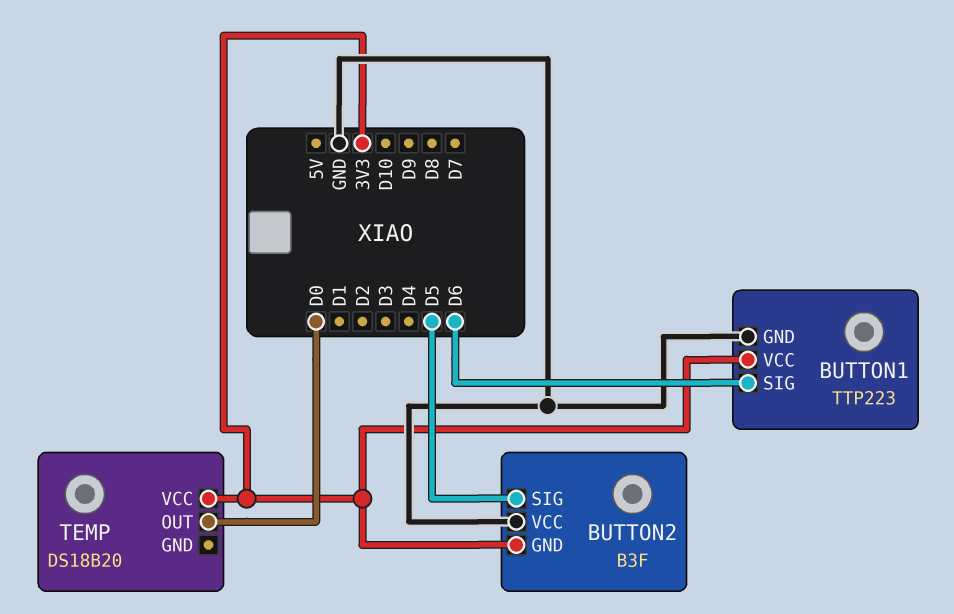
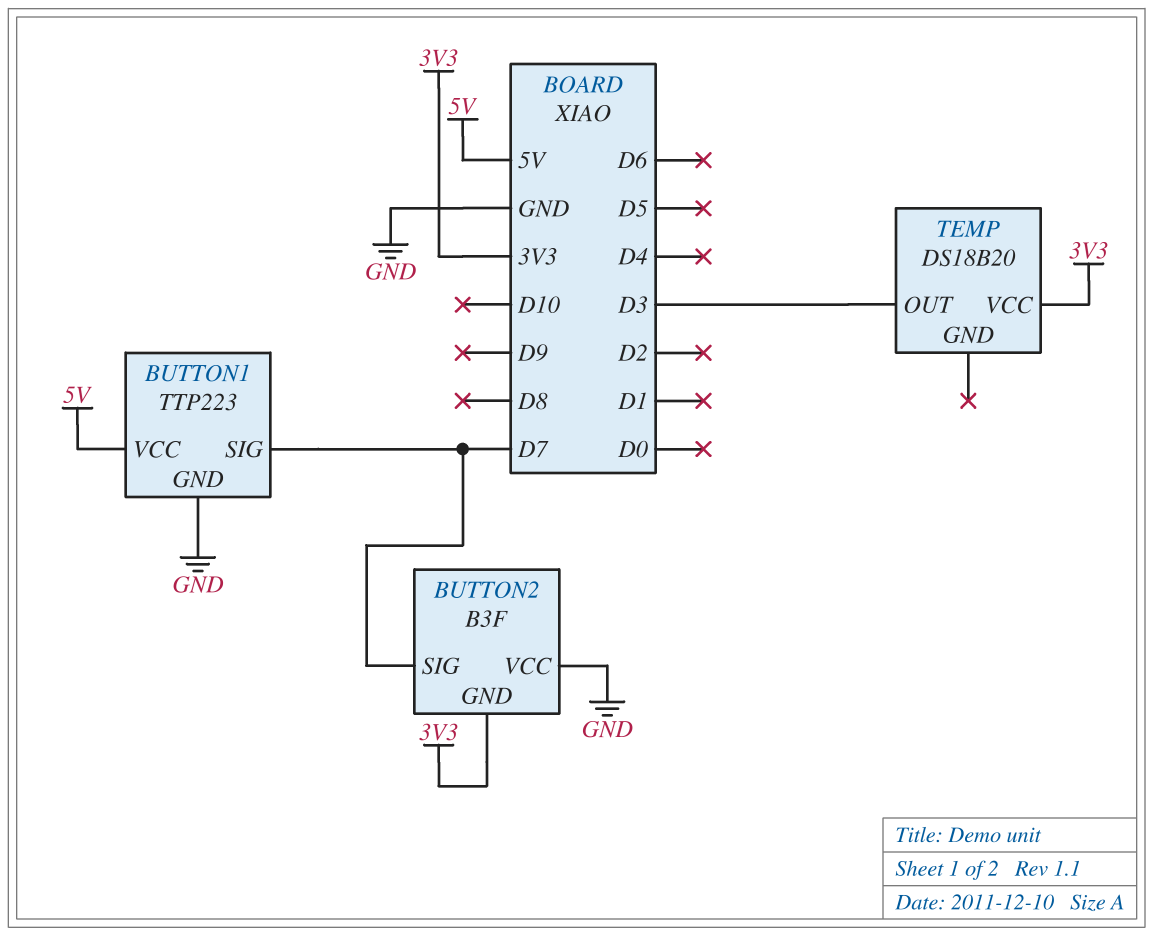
BUTTON1 pin SIG: D6 -> D7
BUTTON1 pin VCC: 3V3 -> 5V
BUTTON2 pin SIG: D5 -> D7
TEMP pin OUT: D0 -> D3

